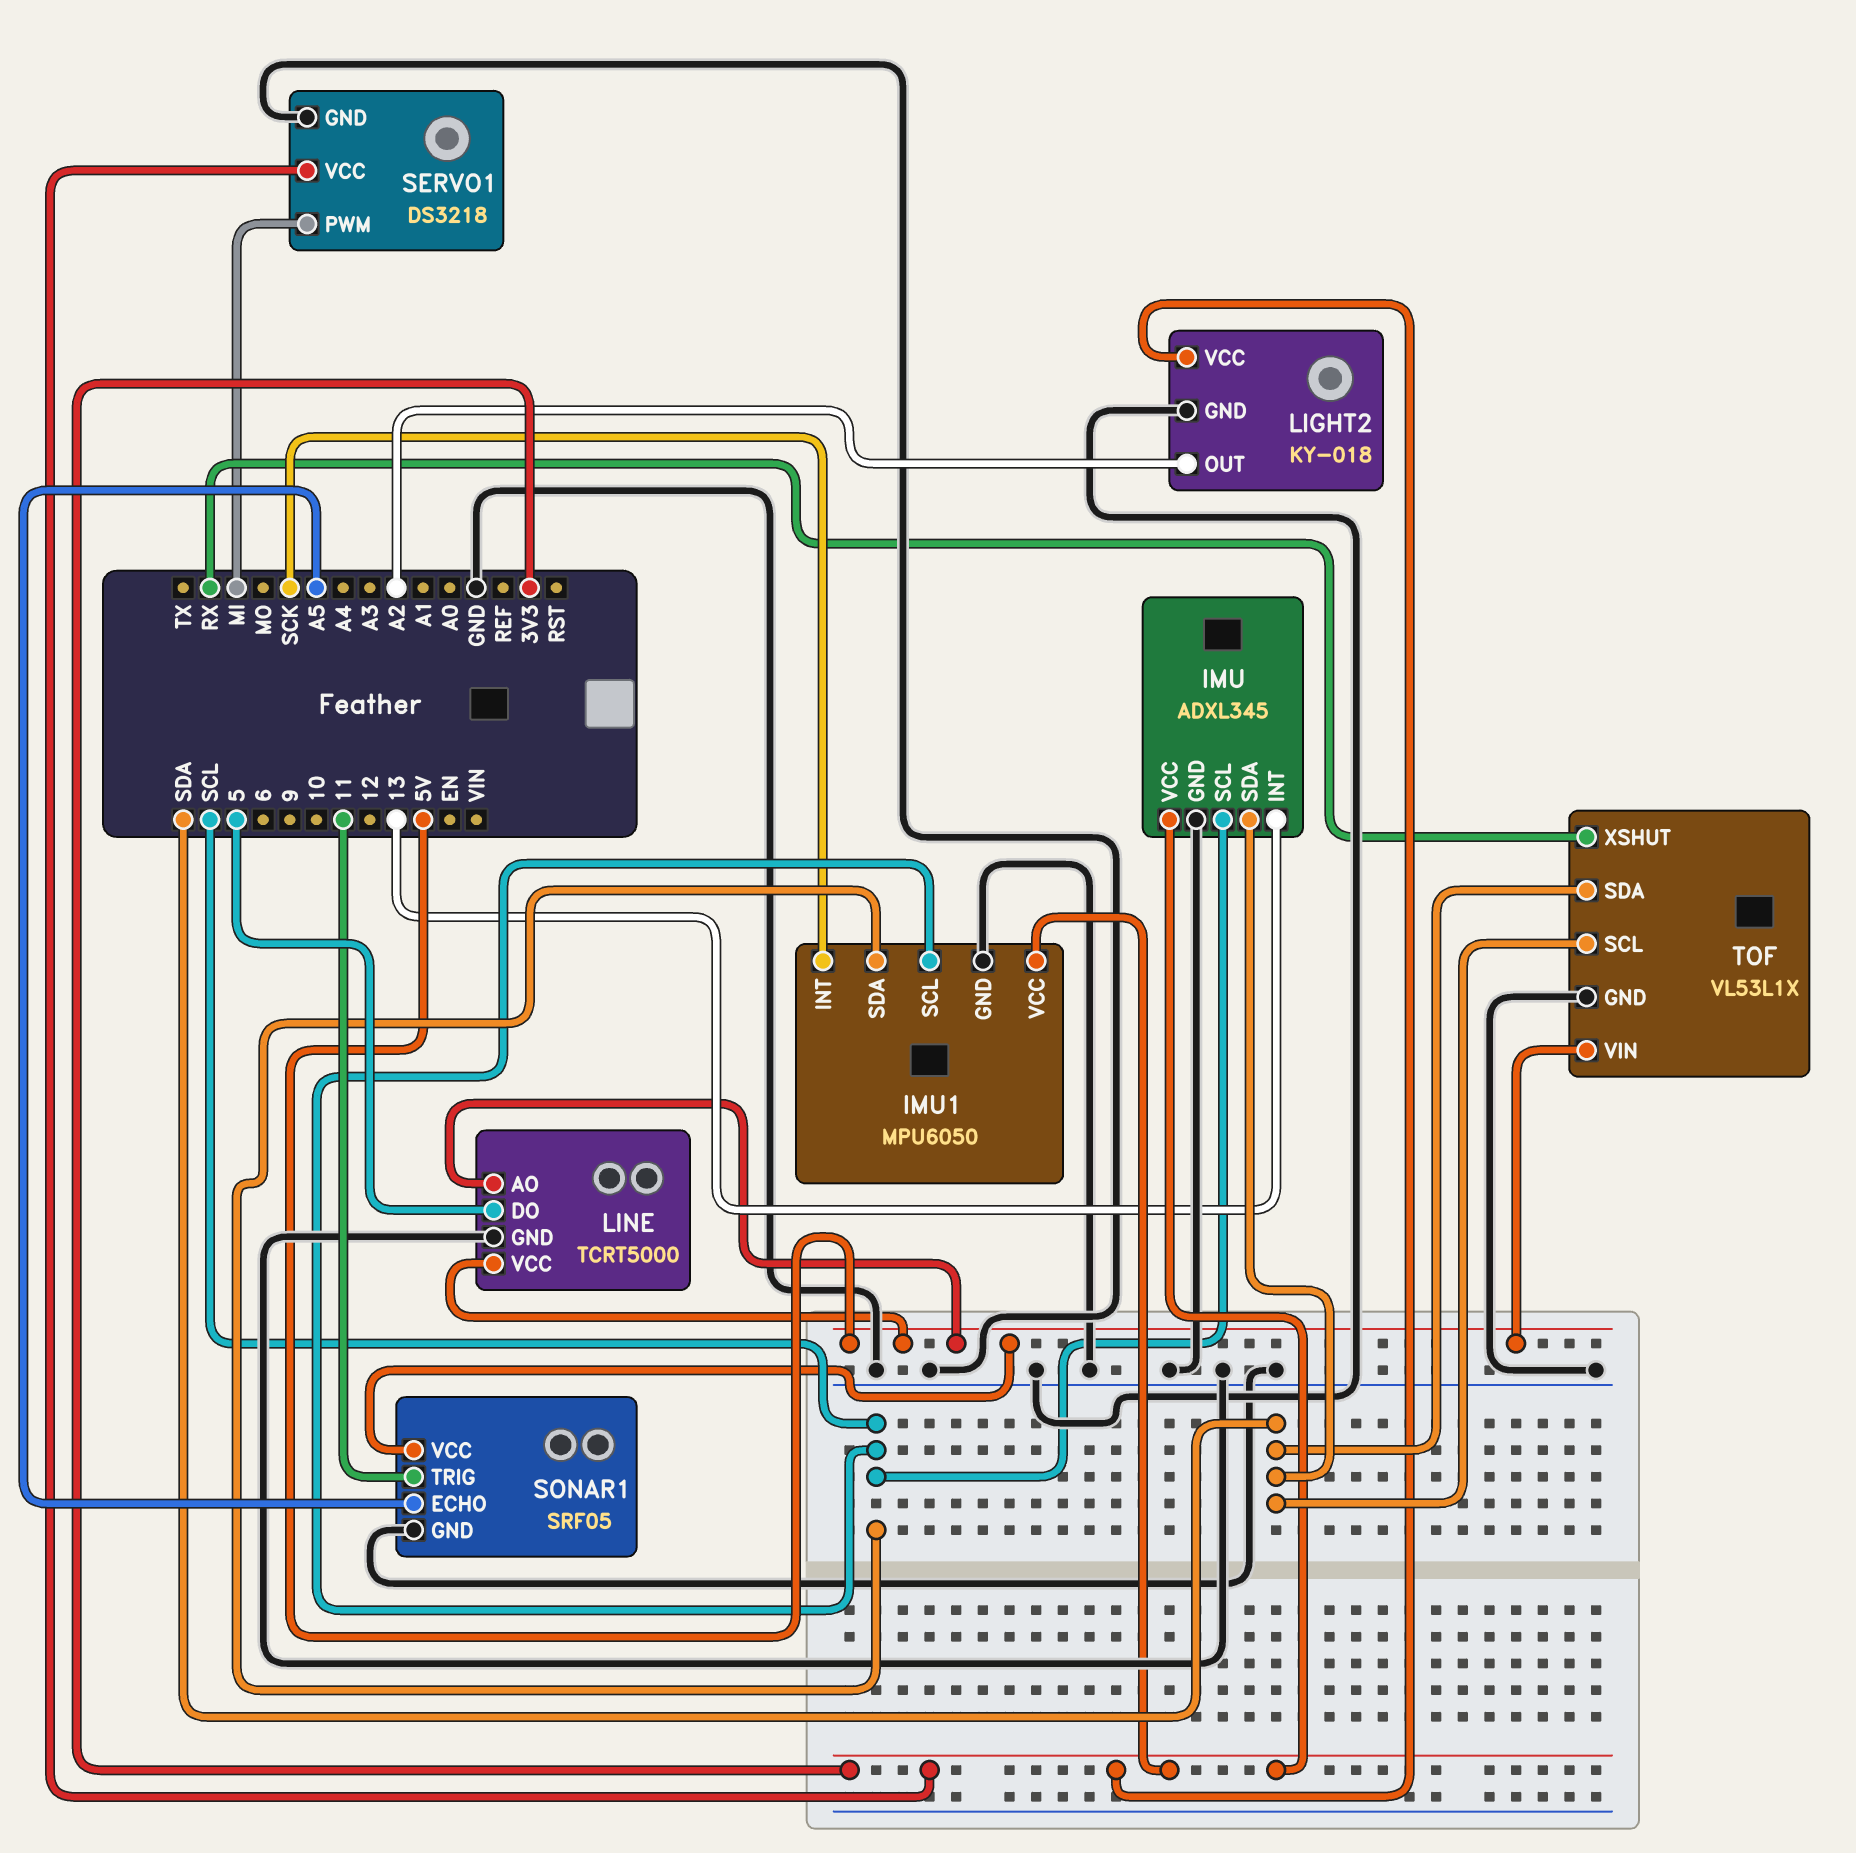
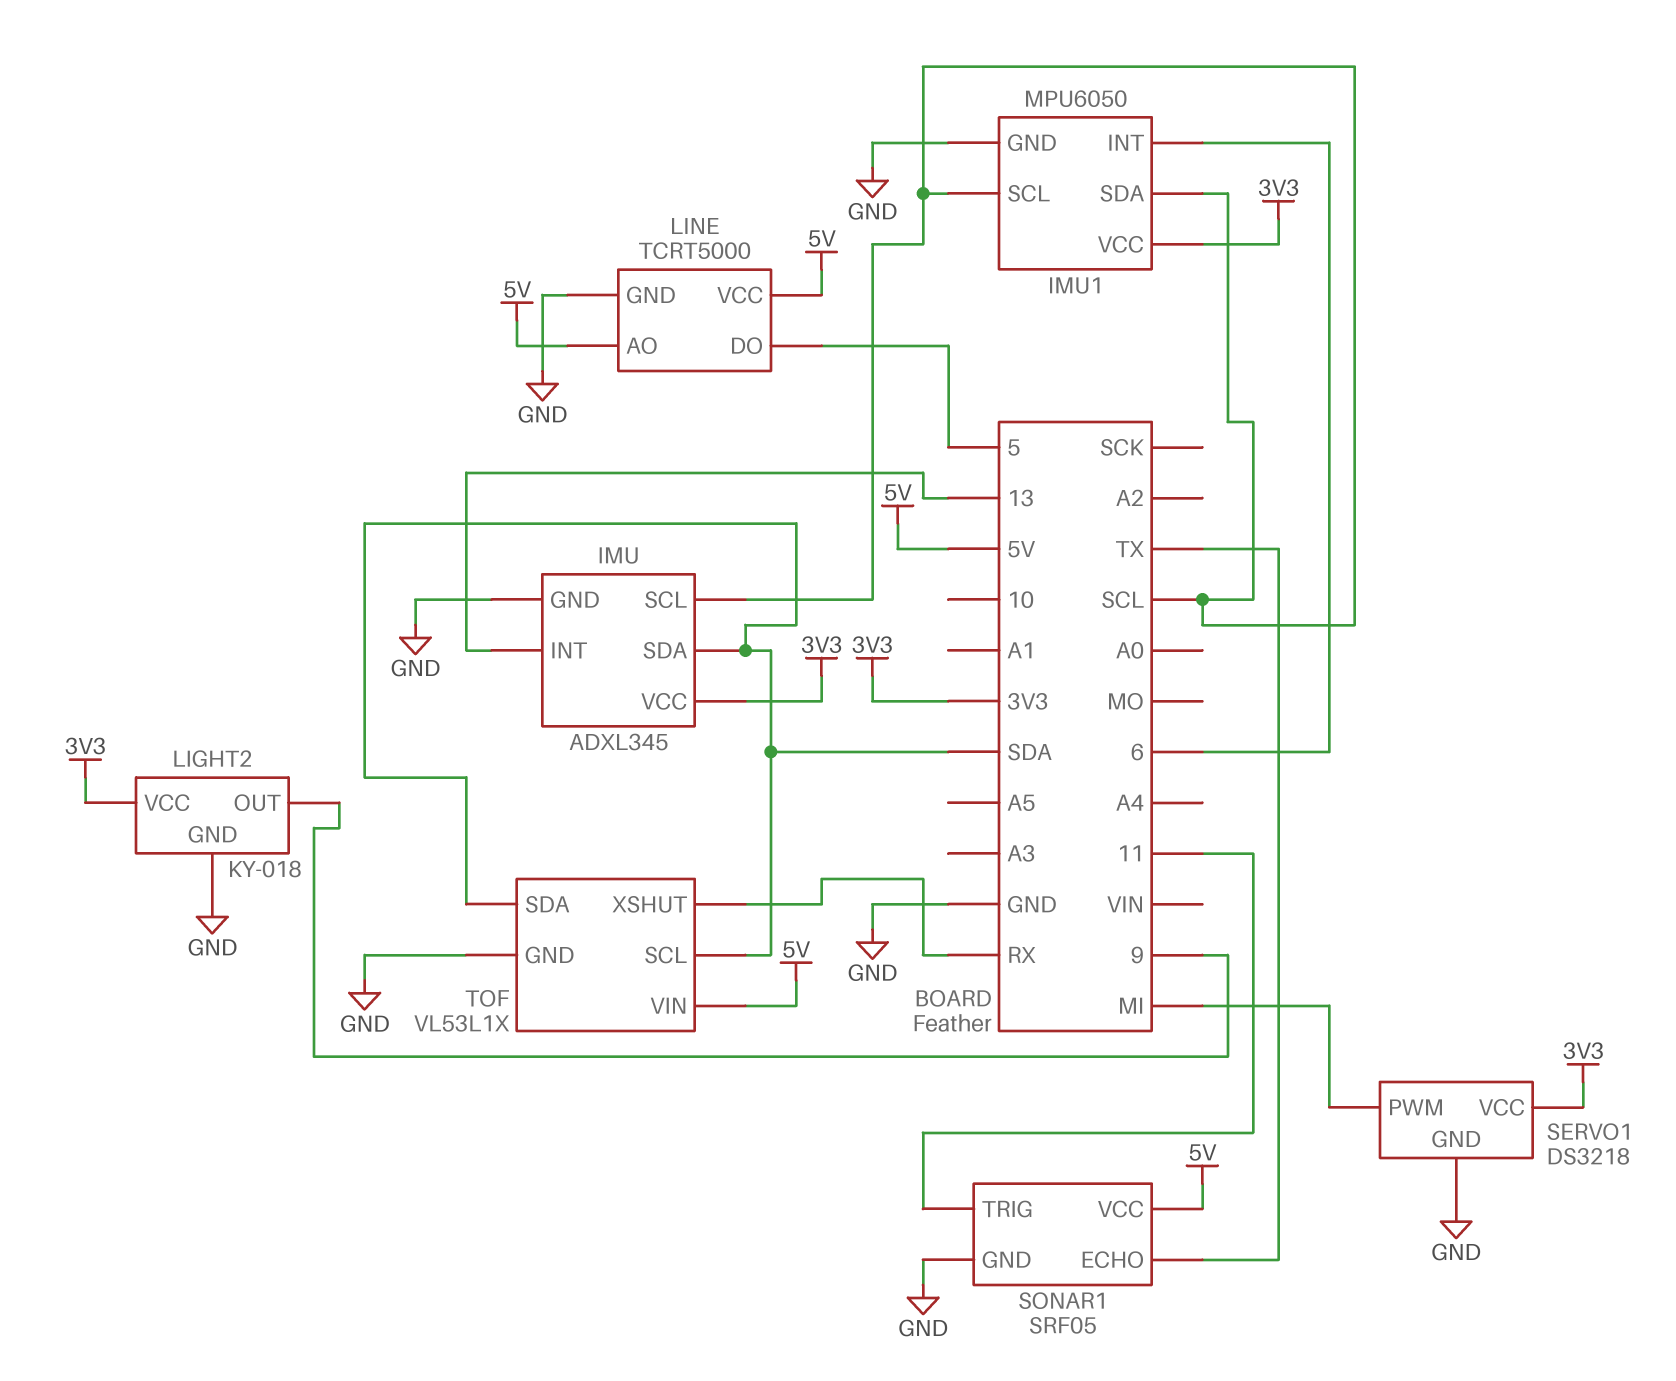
IMU1 pin INT: SCK -> 6
LIGHT2 pin OUT: A2 -> 9
SONAR1 pin ECHO: A5 -> TX

